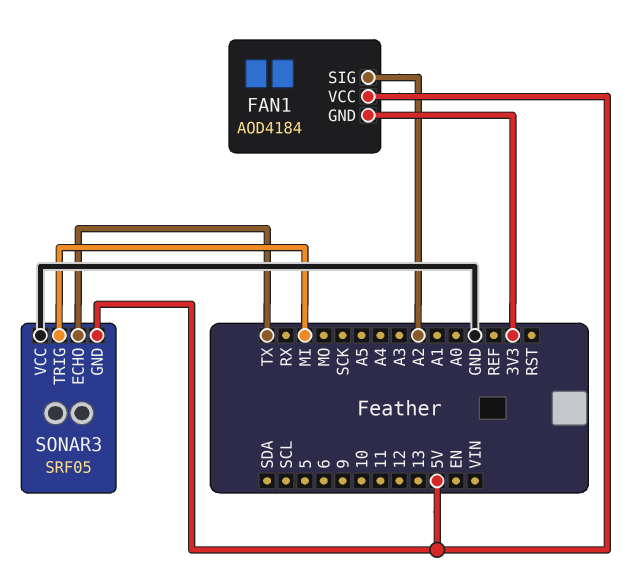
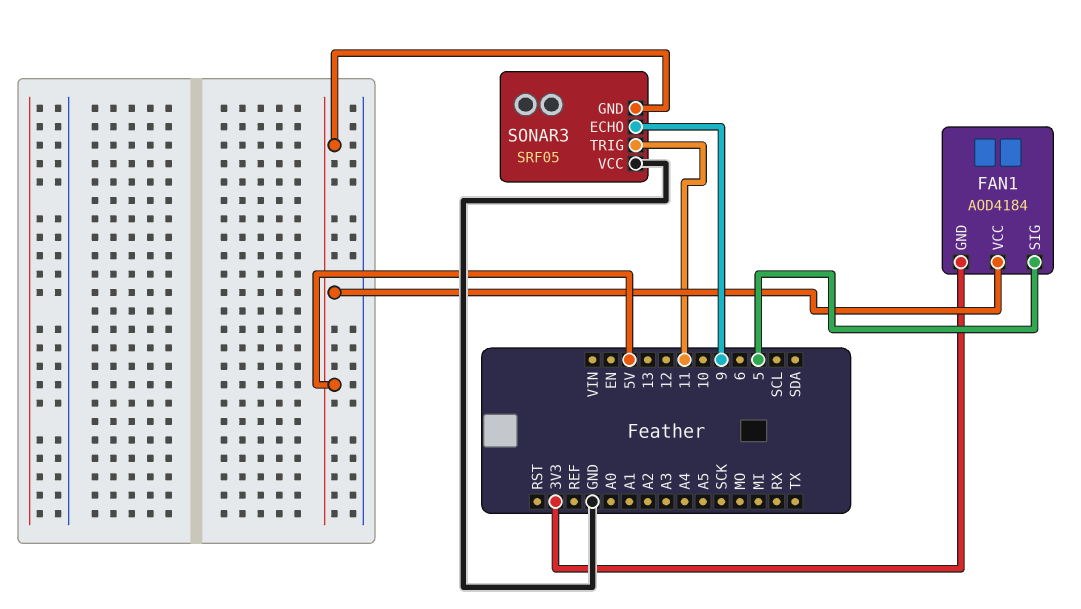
FAN1 pin SIG: A2 -> 5
SONAR3 pin ECHO: TX -> 9
SONAR3 pin TRIG: MI -> 11

